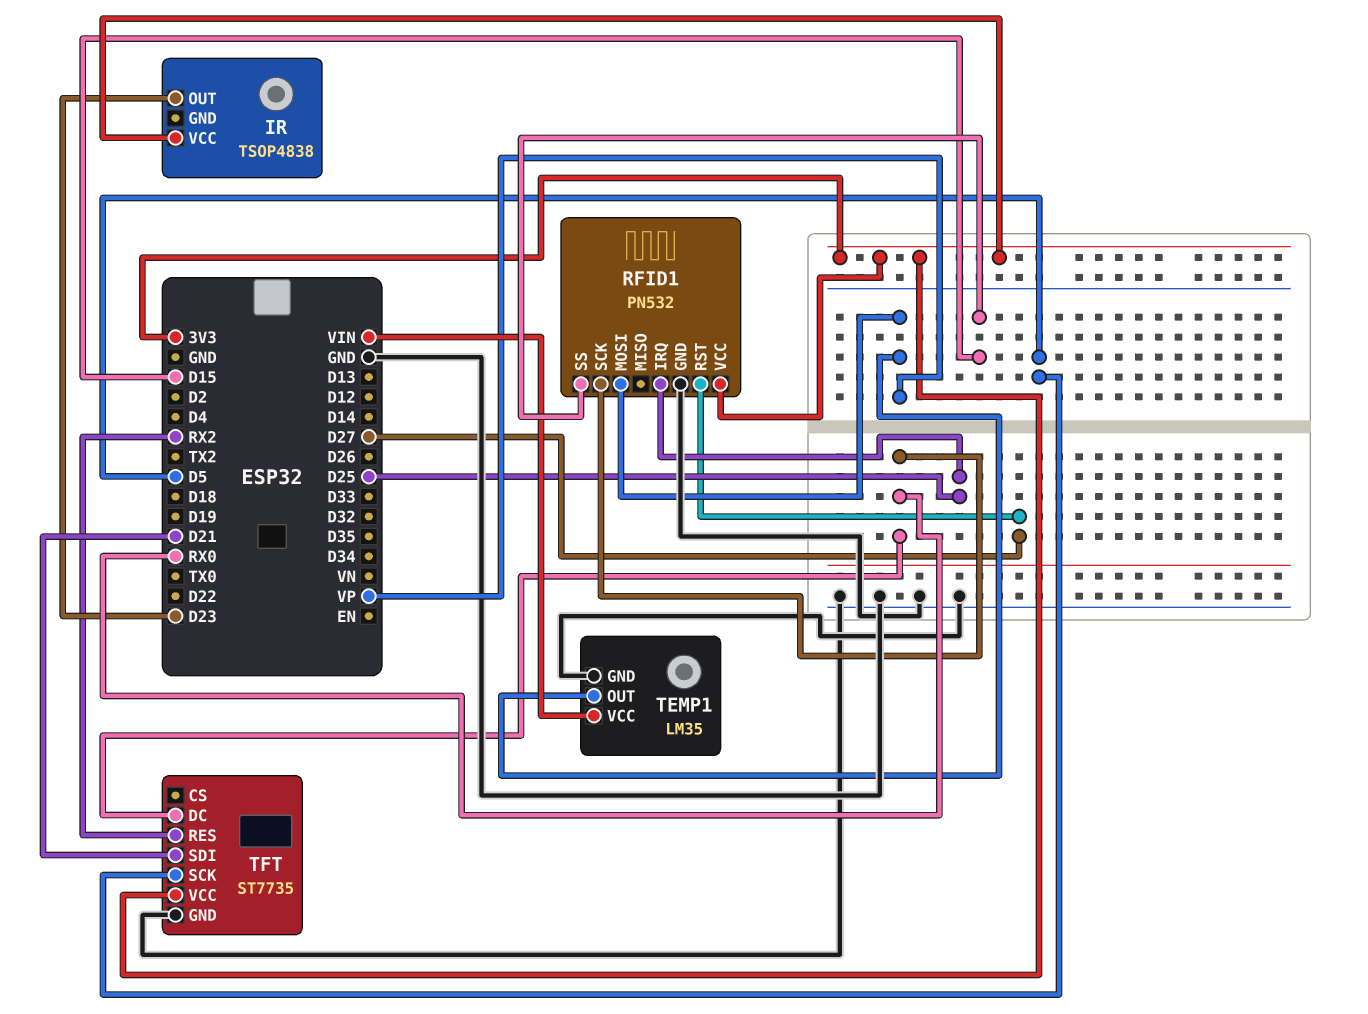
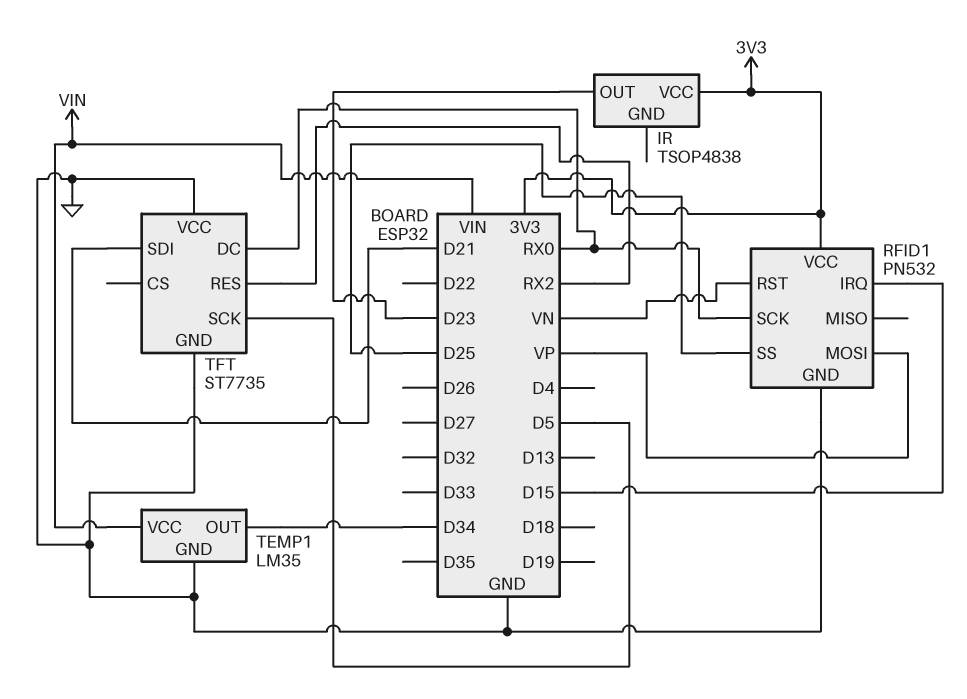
RFID1 pin IRQ: D25 -> D15
RFID1 pin RST: D27 -> VN
RFID1 pin SS: D15 -> D25
TEMP1 pin OUT: VP -> D34
TFT pin VCC: 3V3 -> GND

